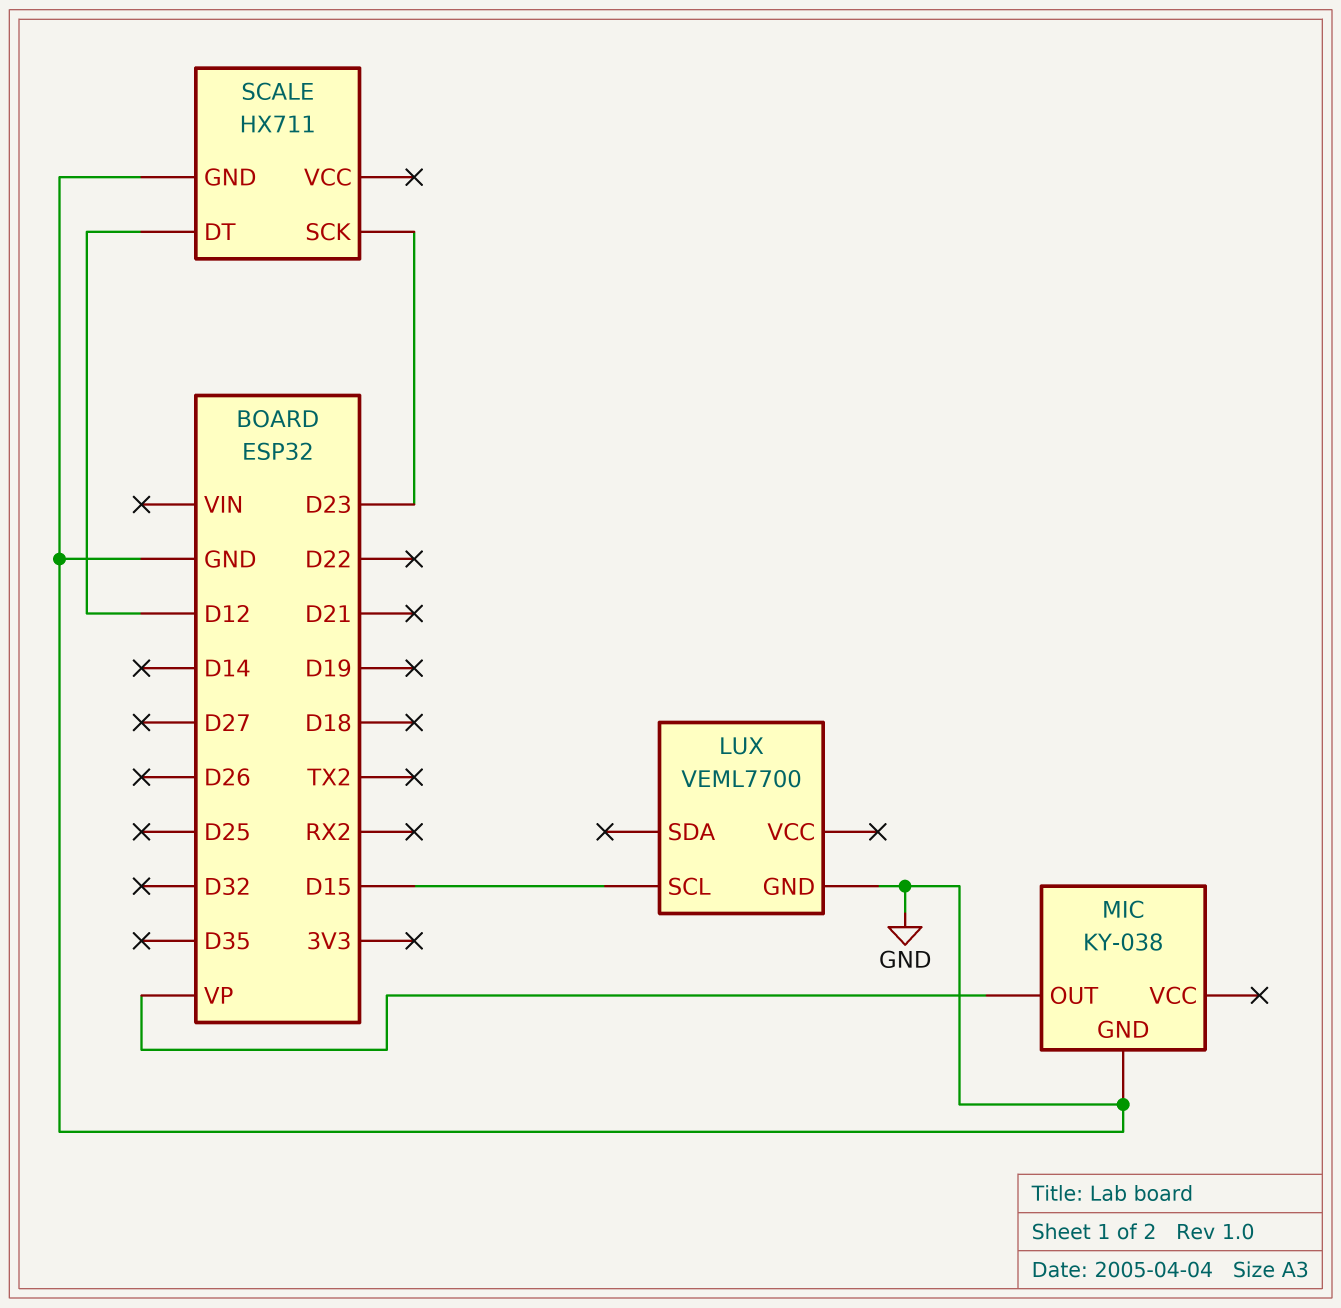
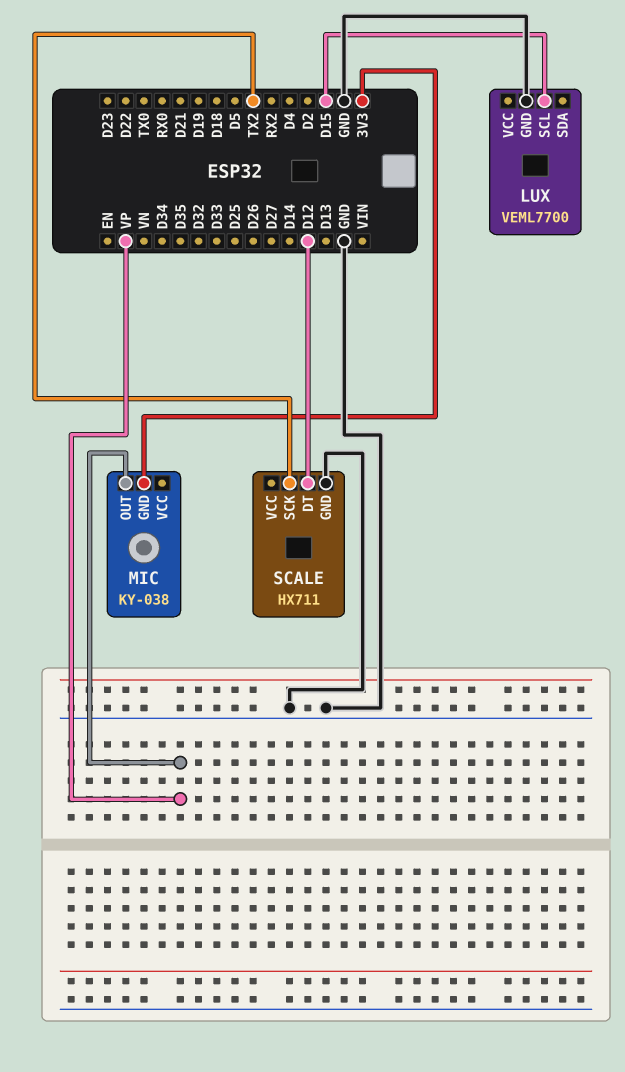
MIC pin GND: GND -> 3V3
SCALE pin SCK: D23 -> TX2

